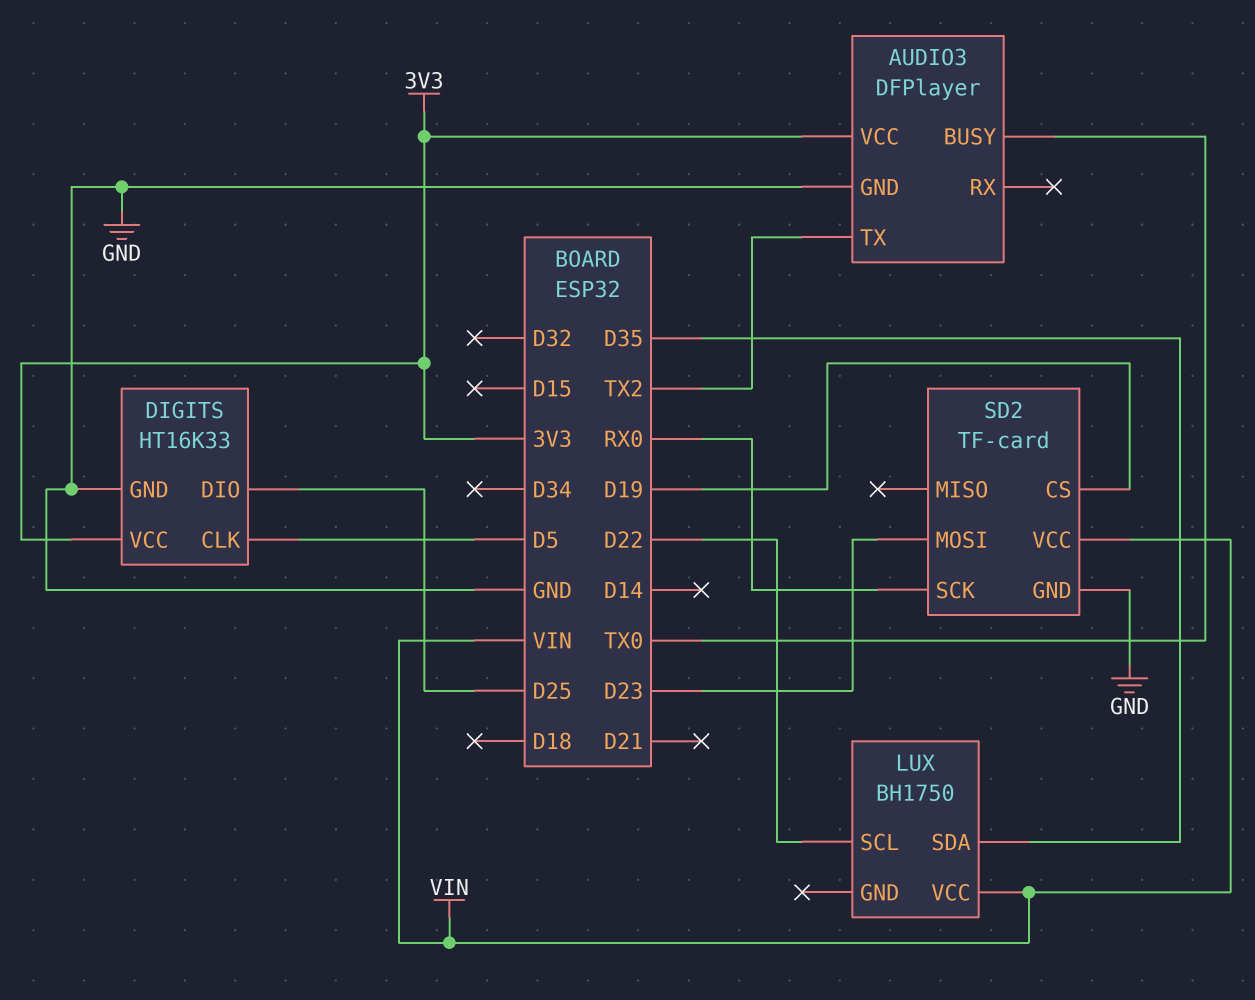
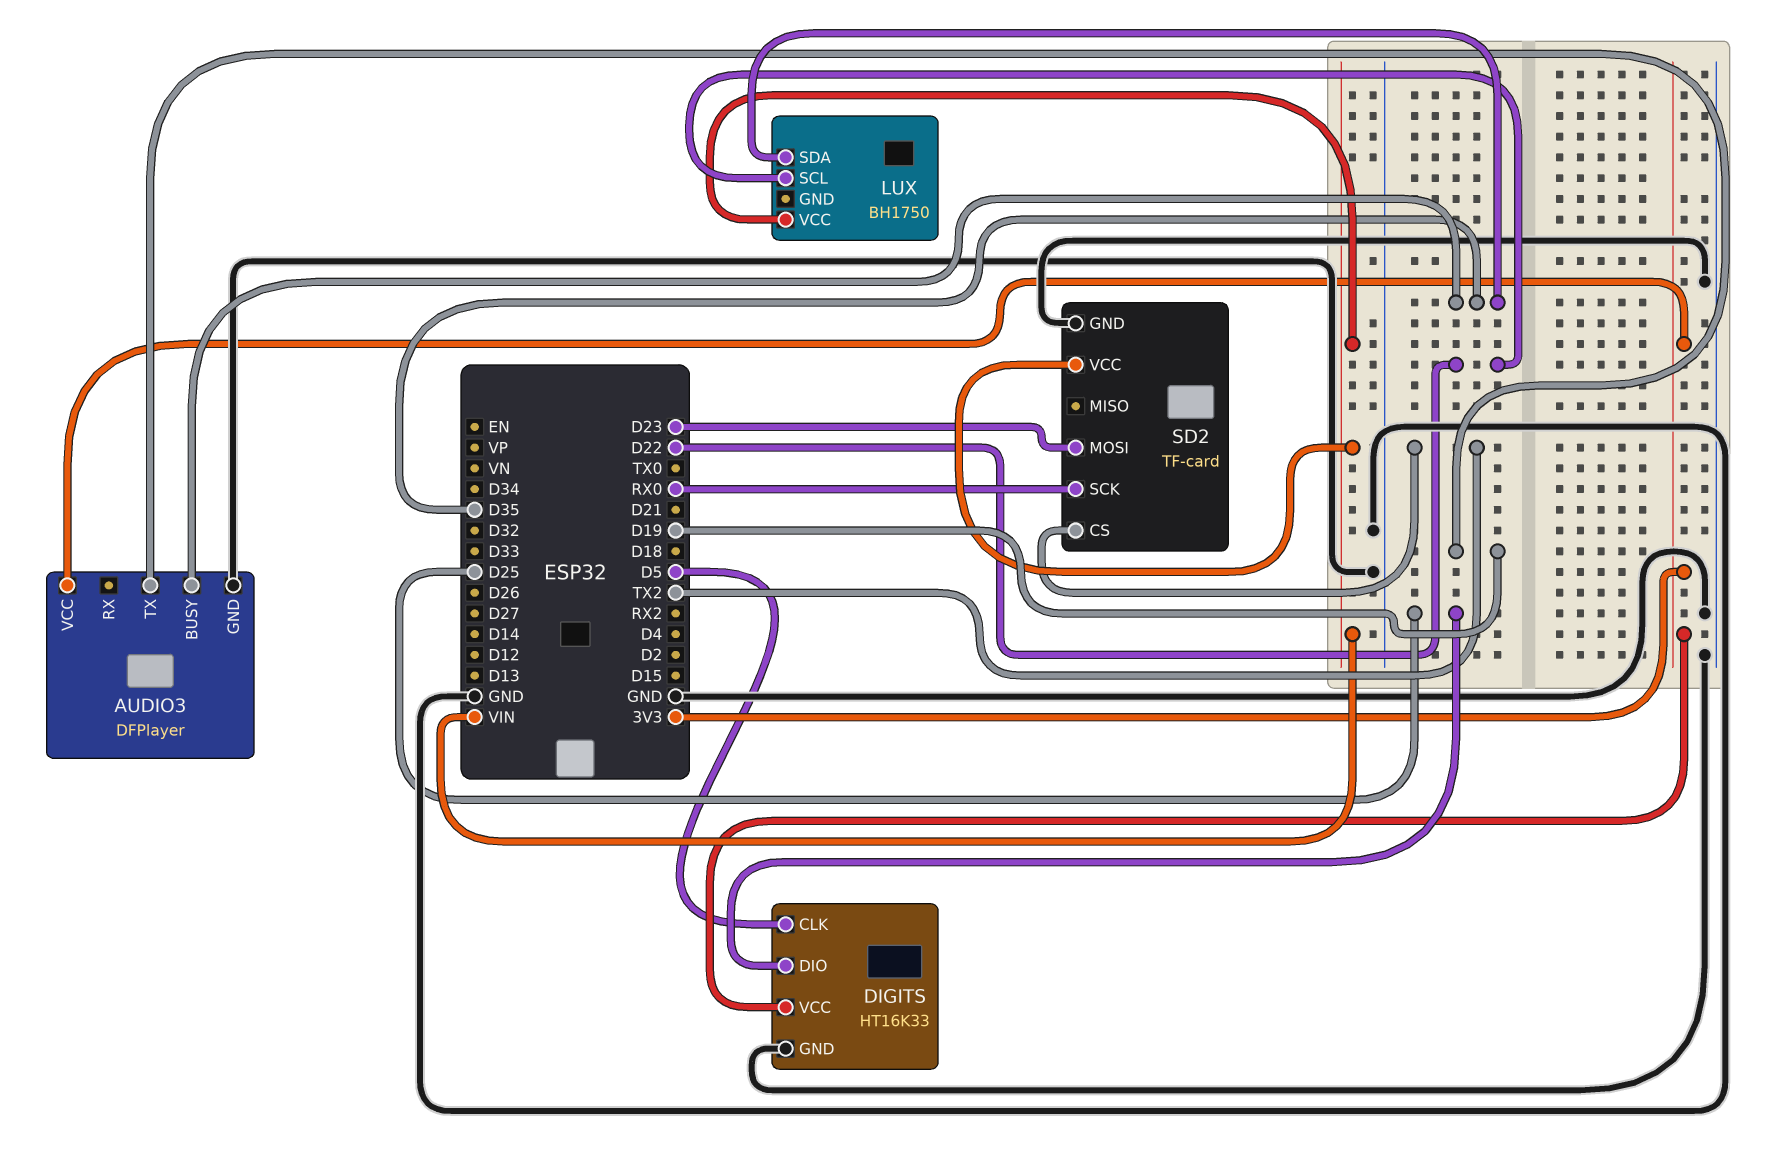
AUDIO3 pin BUSY: TX0 -> D35
AUDIO3 pin TX: TX2 -> D19
SD2 pin CS: D19 -> TX2

